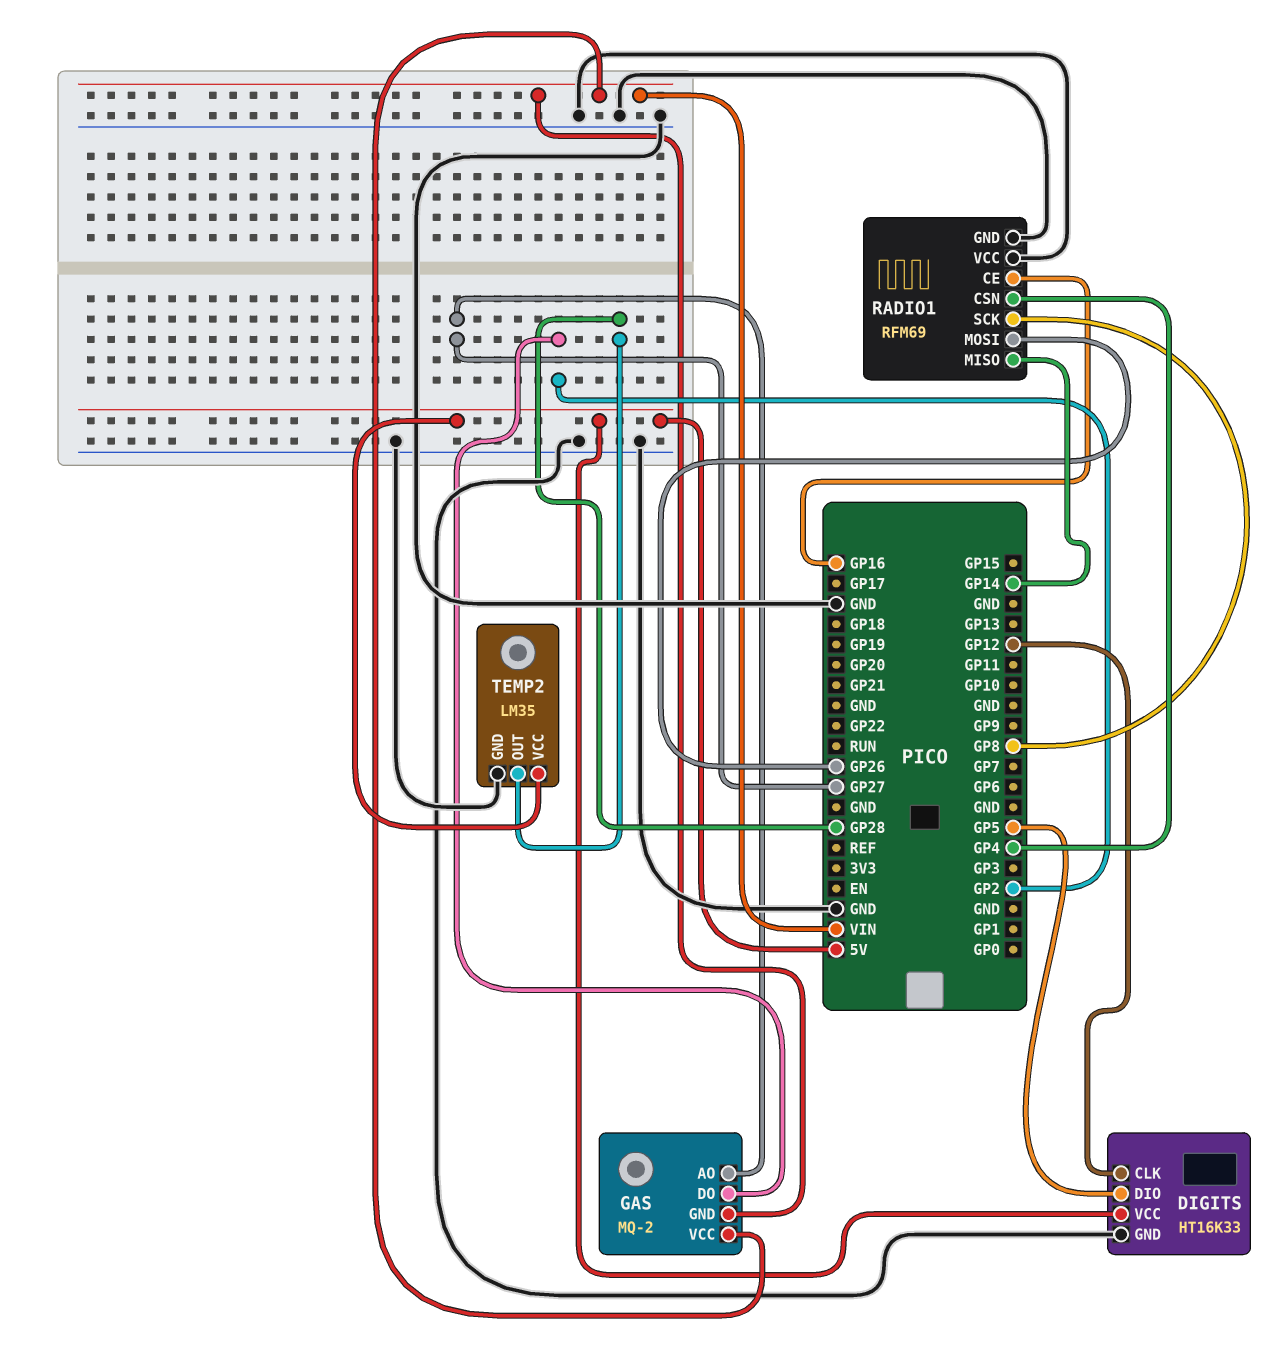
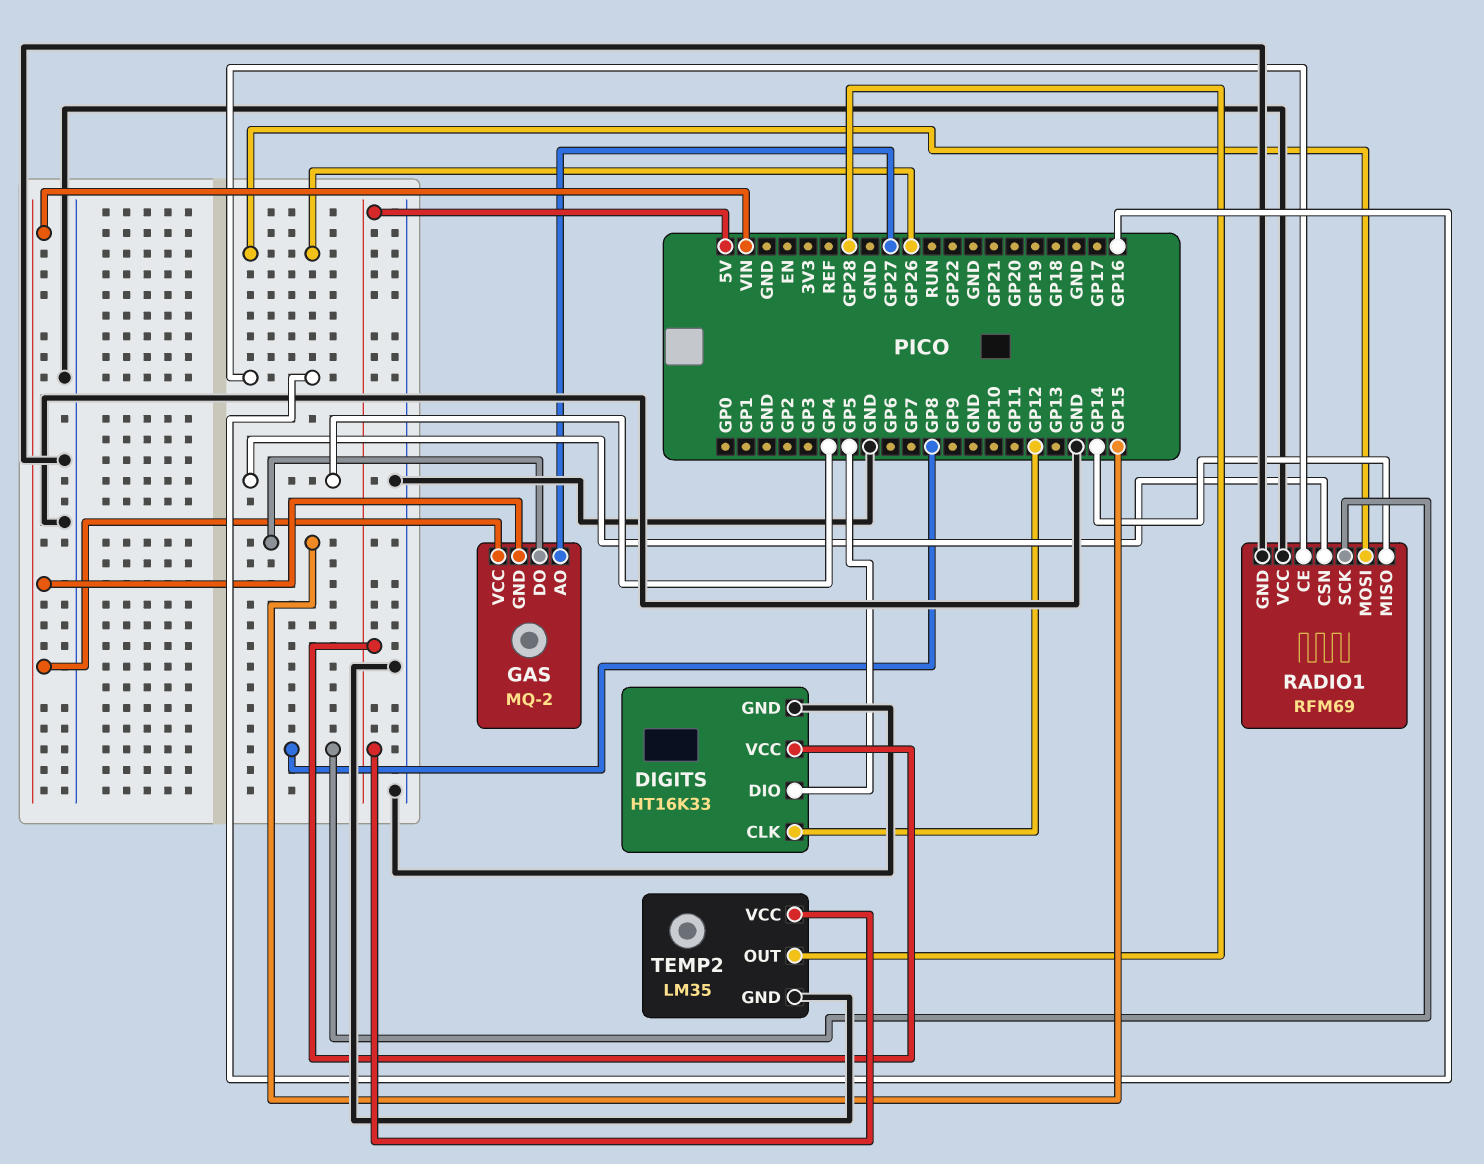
GAS pin DO: GP2 -> GP15

